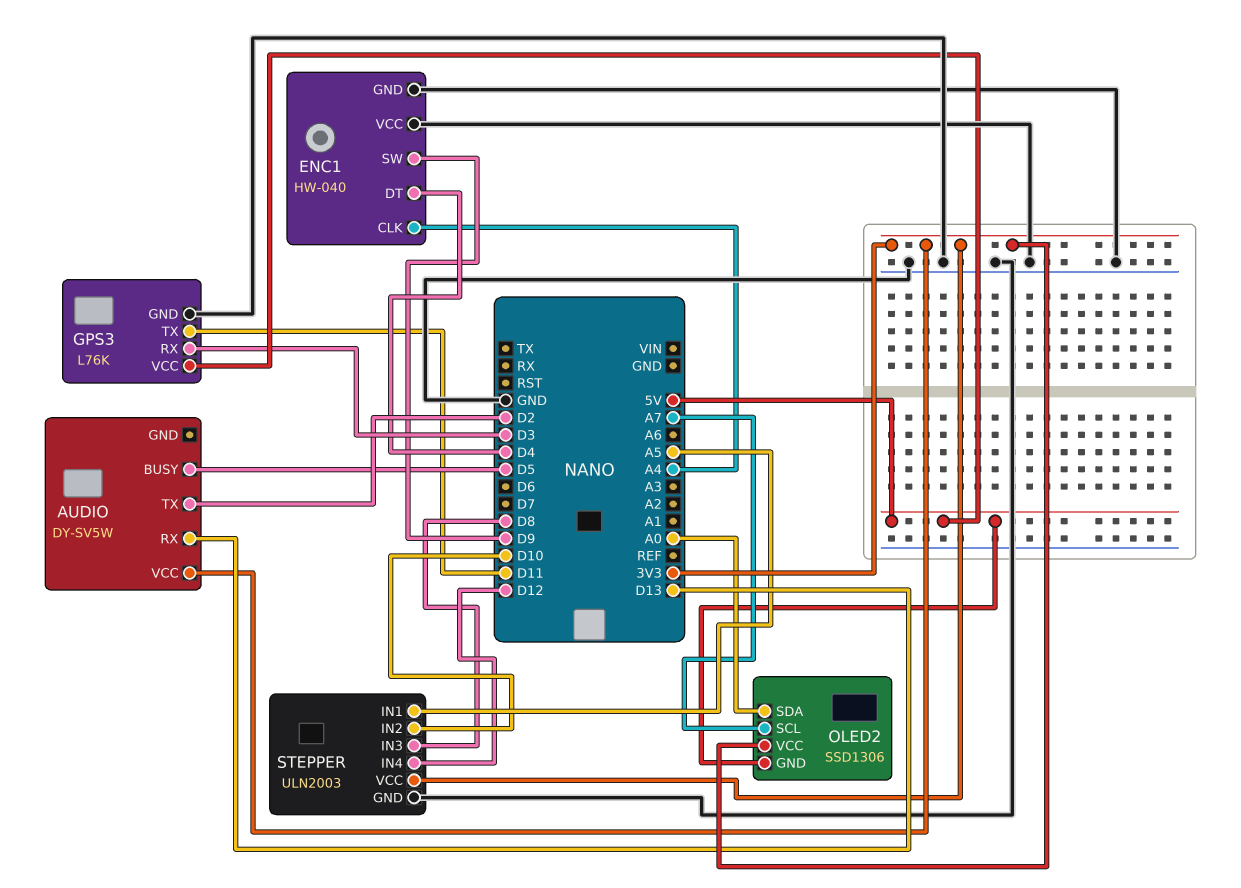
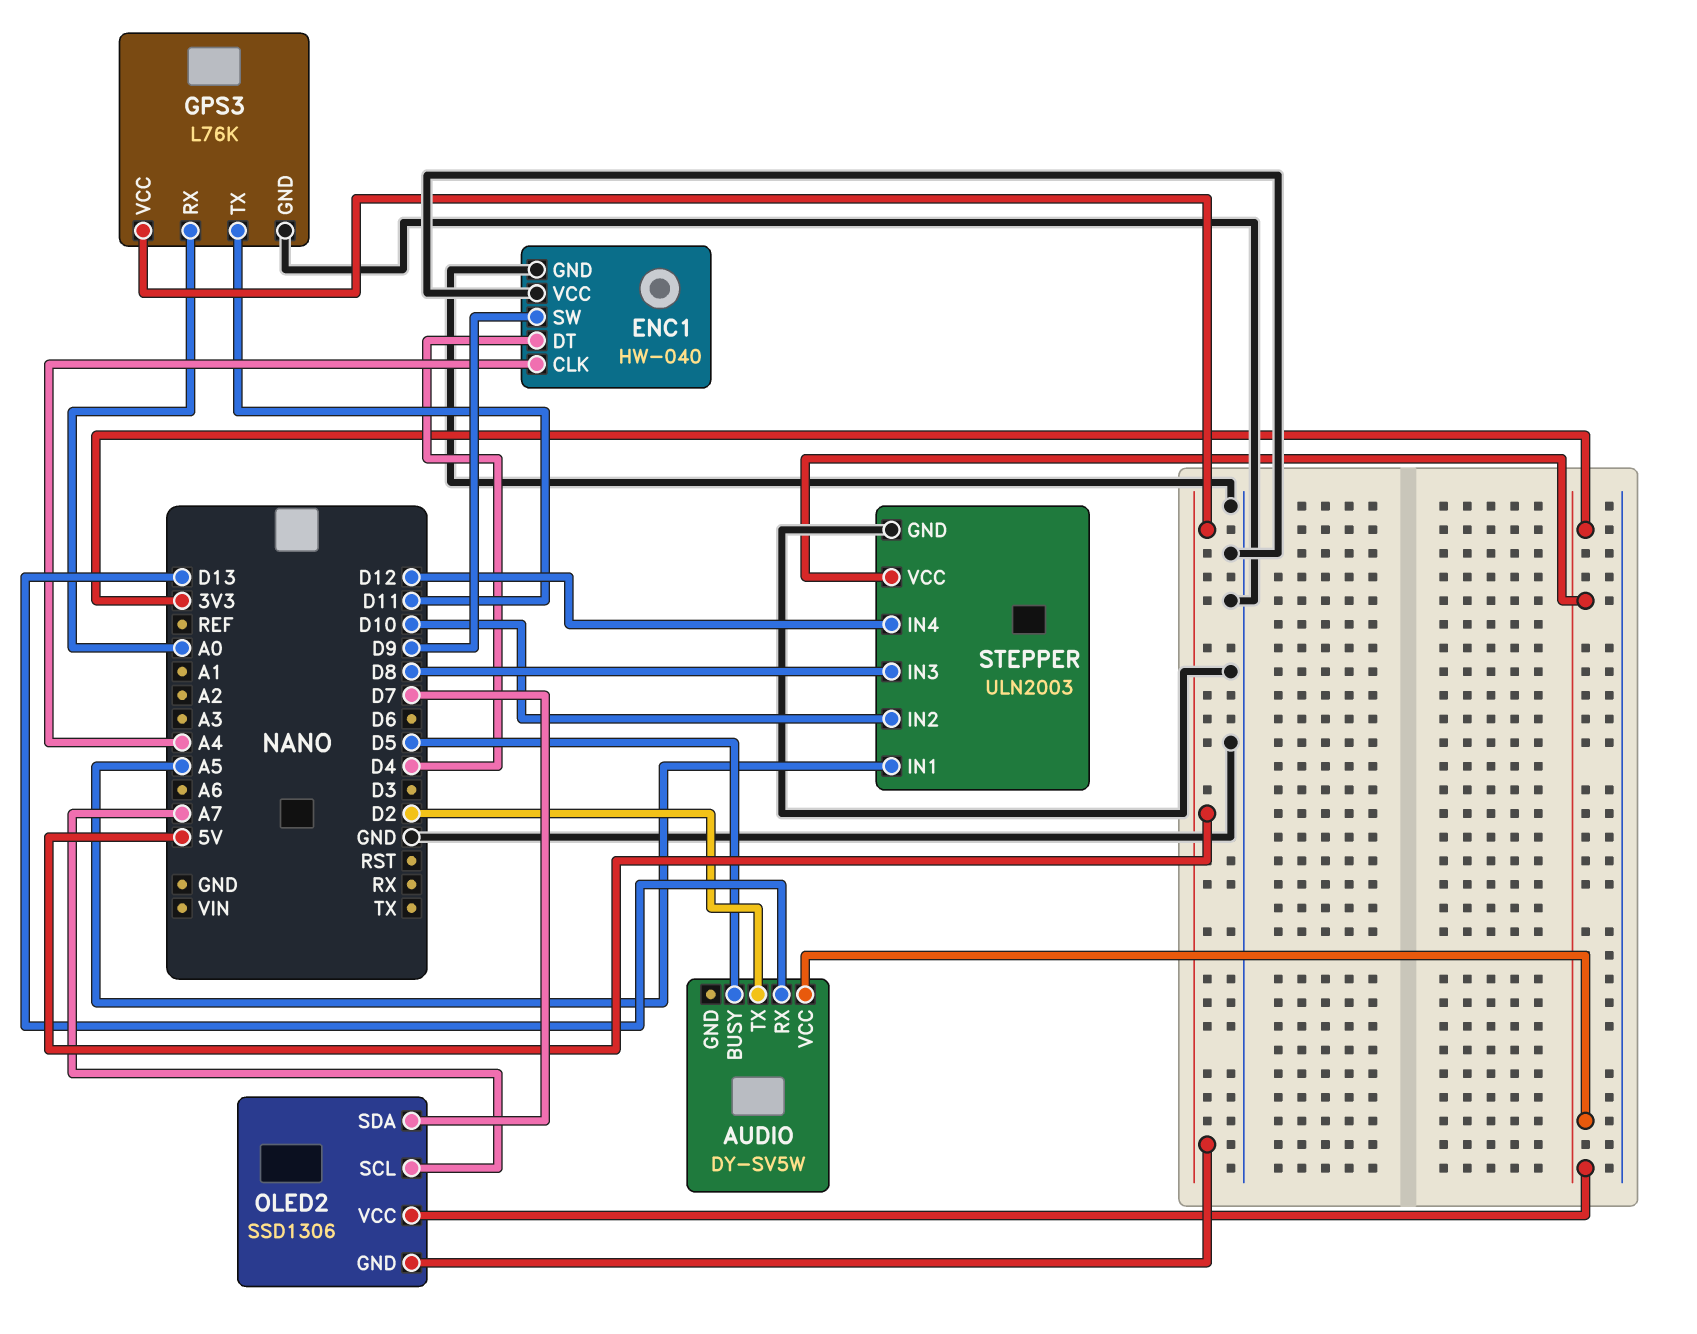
GPS3 pin RX: D3 -> A0
OLED2 pin SDA: A0 -> D7

